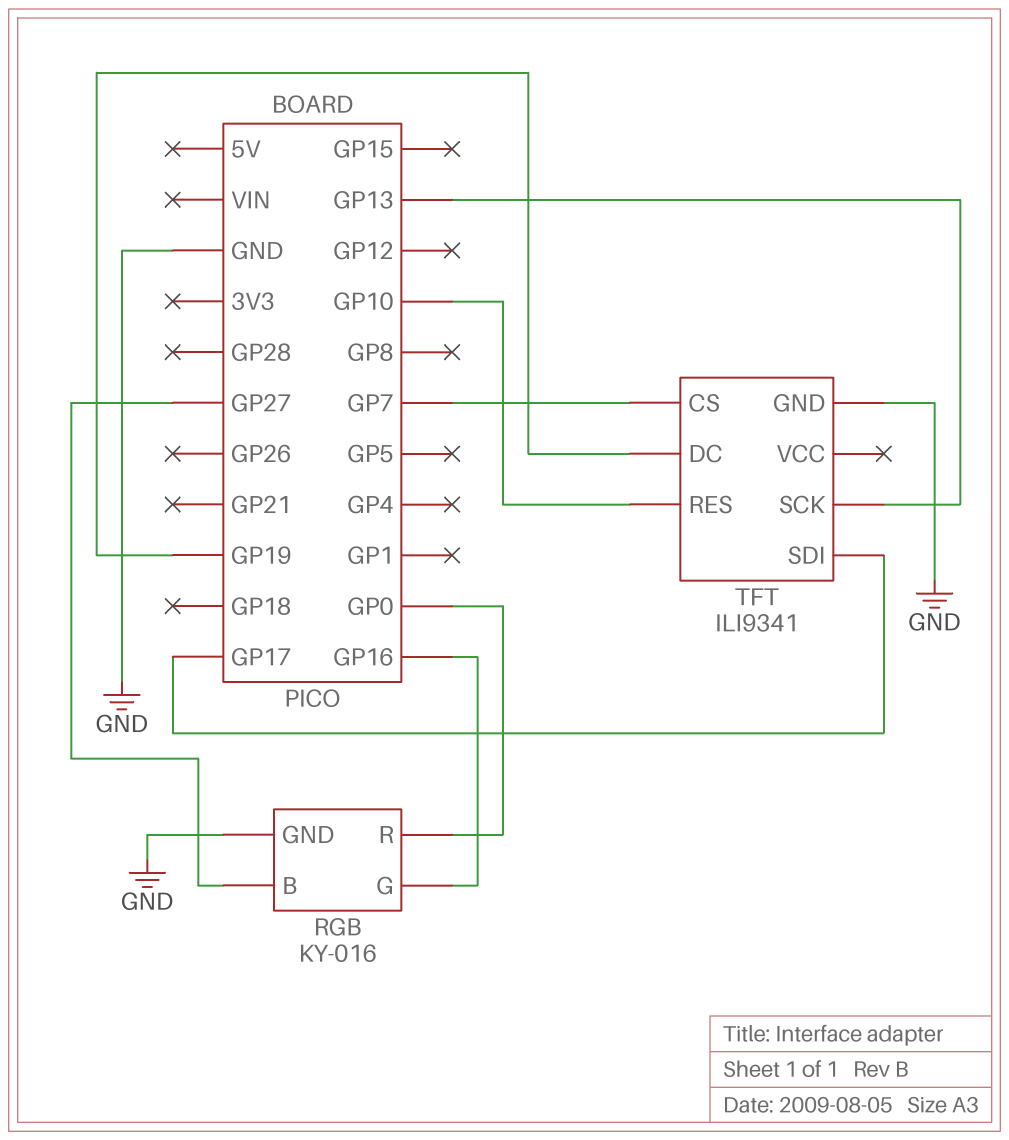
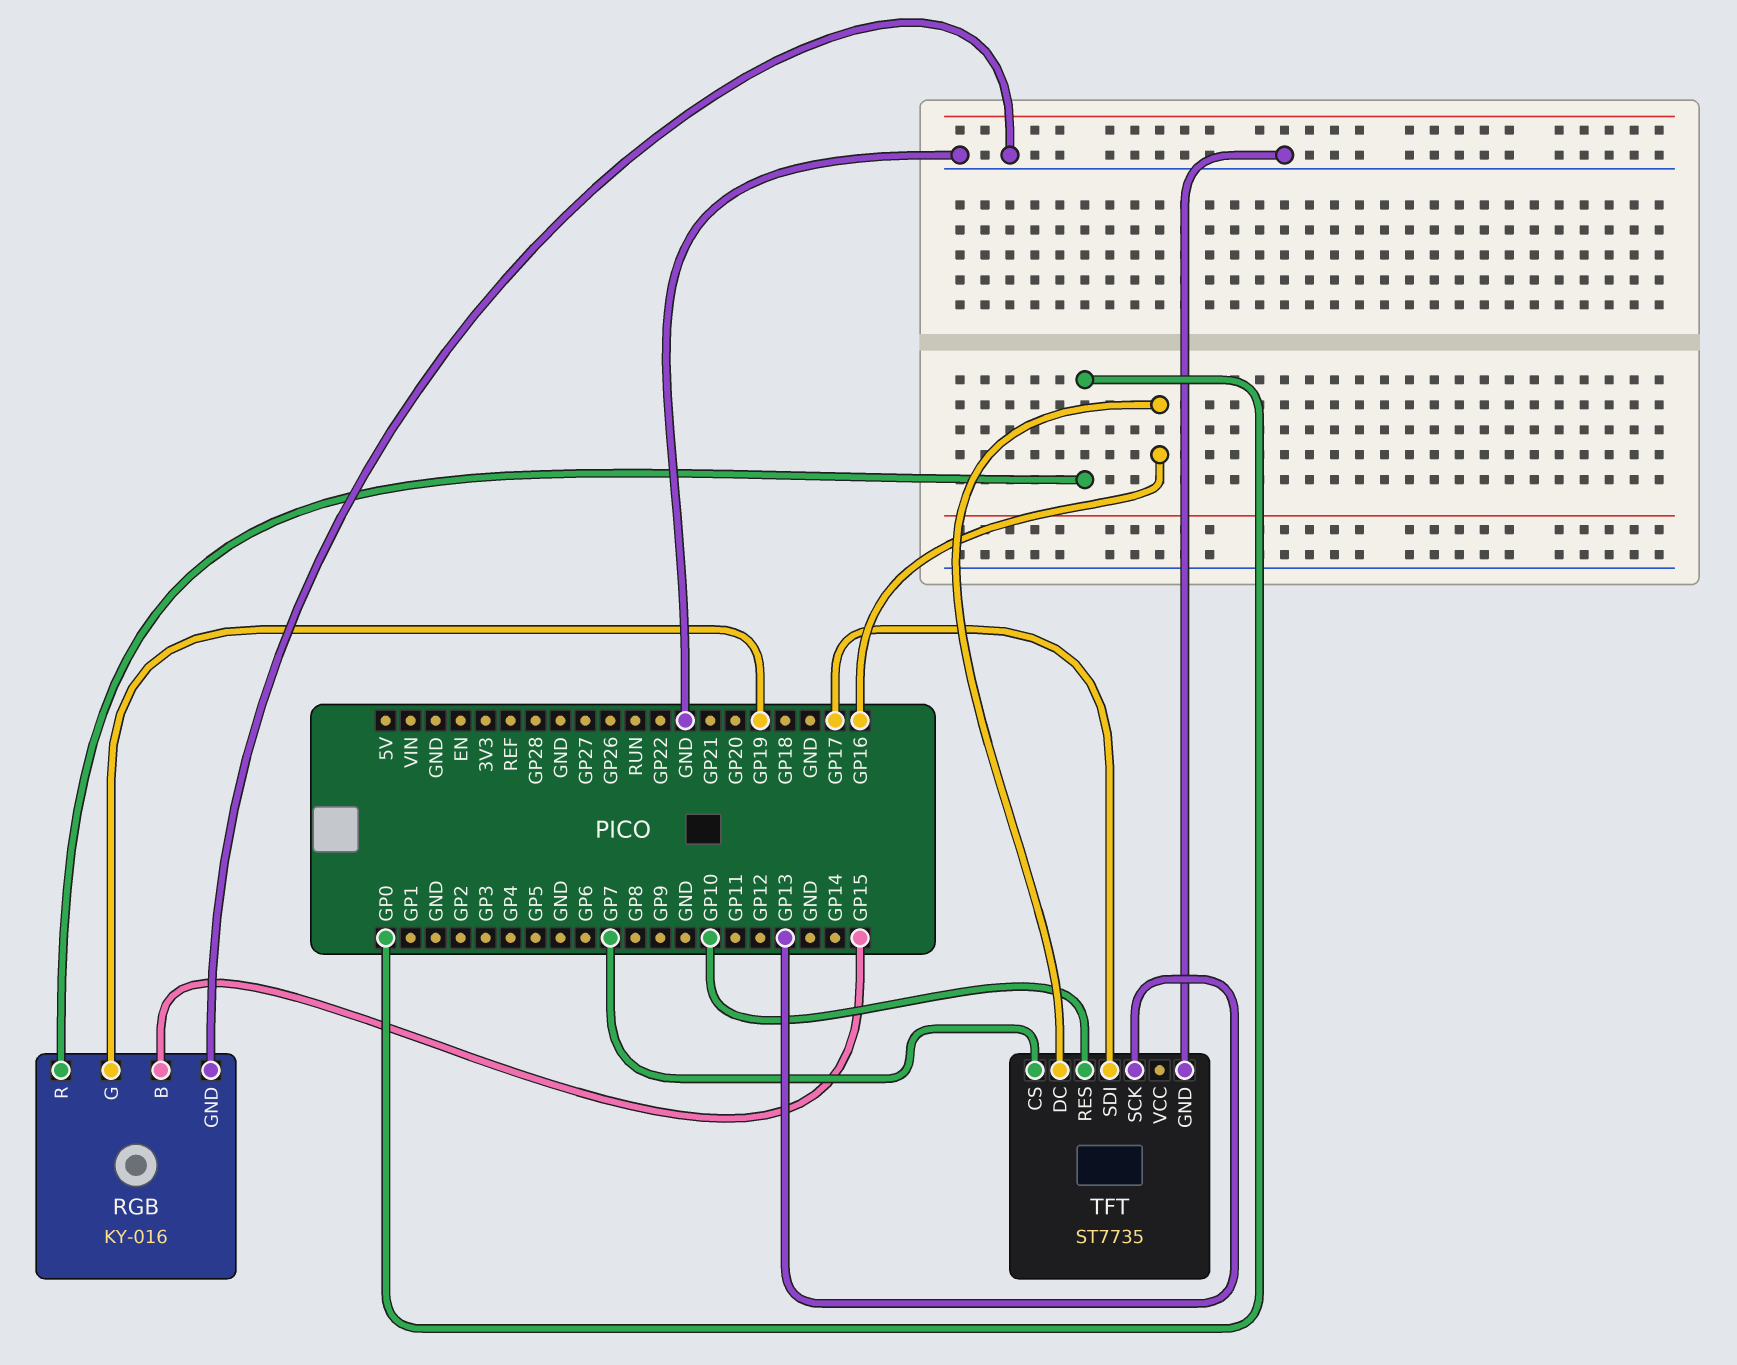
RGB pin B: GP27 -> GP15
RGB pin G: GP16 -> GP19
TFT: ILI9341 -> ST7735
TFT pin DC: GP19 -> GP16

